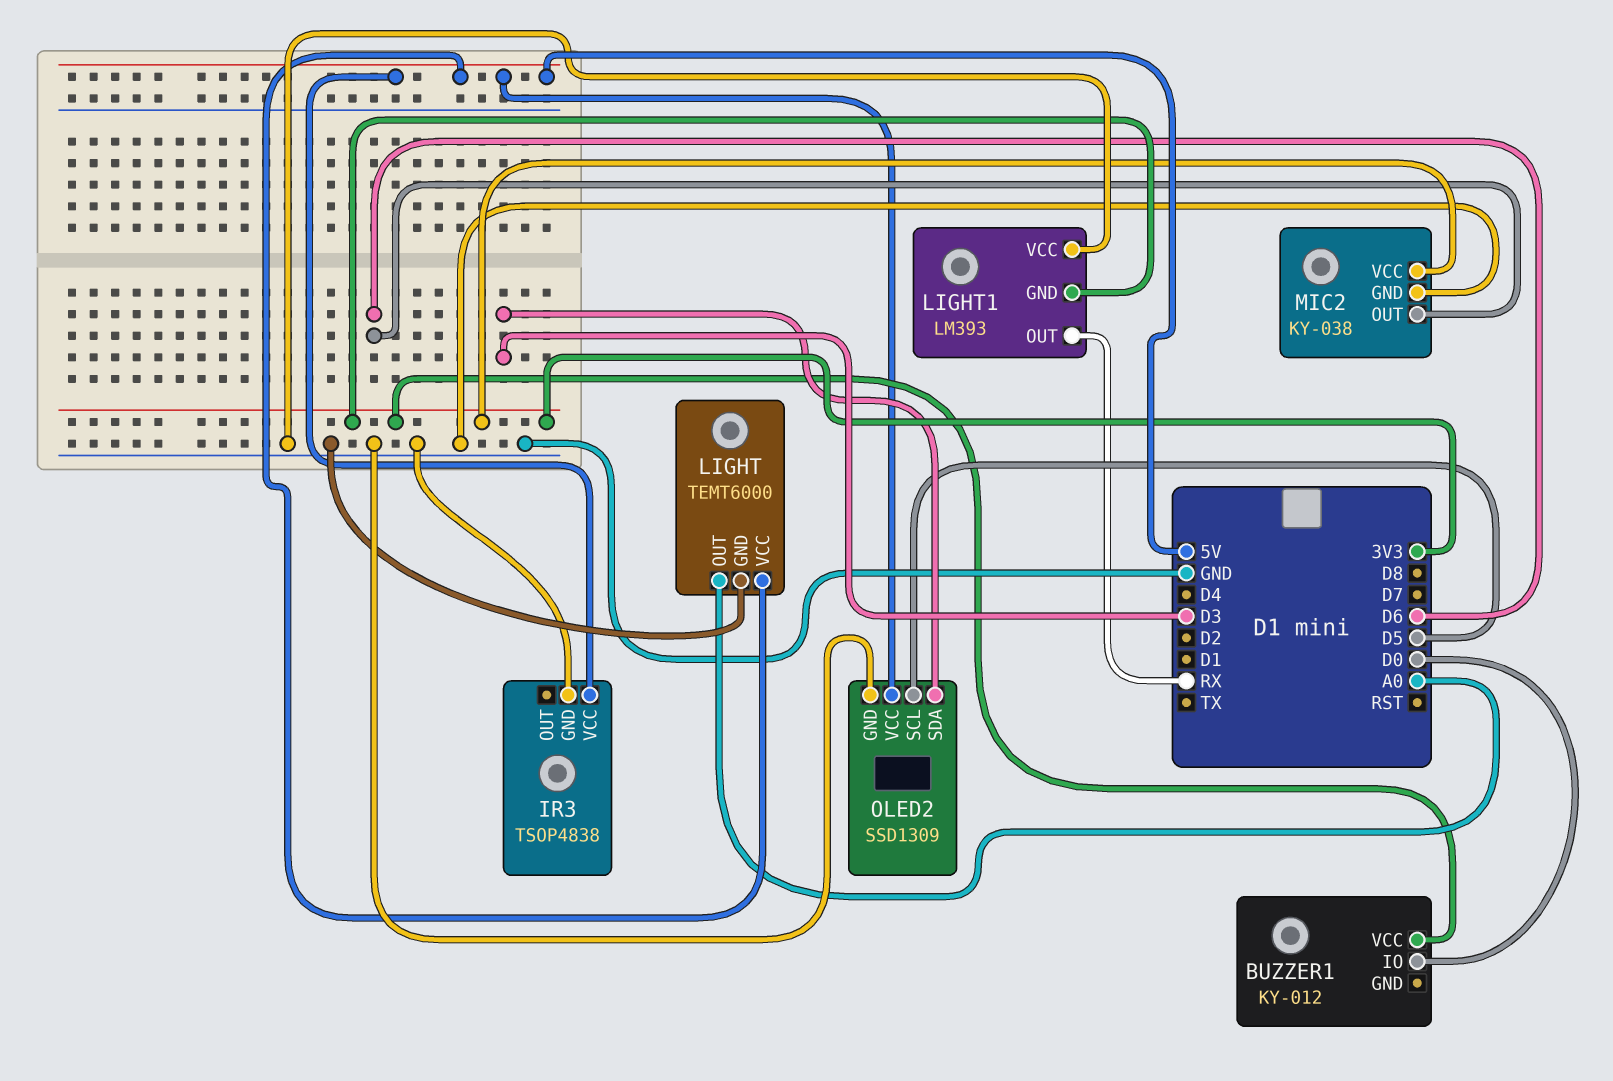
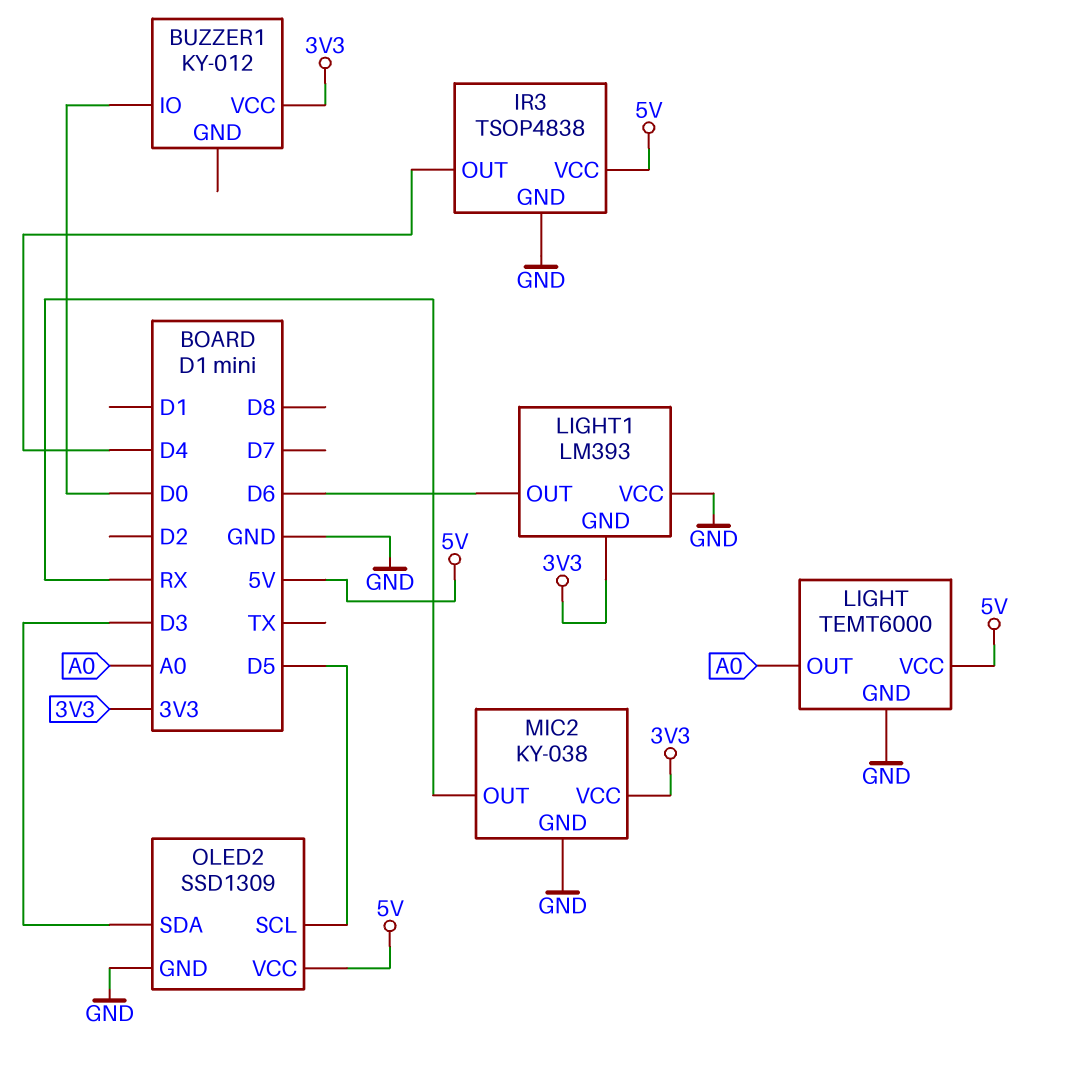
IR3 pin OUT: none -> D4
LIGHT1 pin OUT: RX -> D6
MIC2 pin OUT: D6 -> RX

